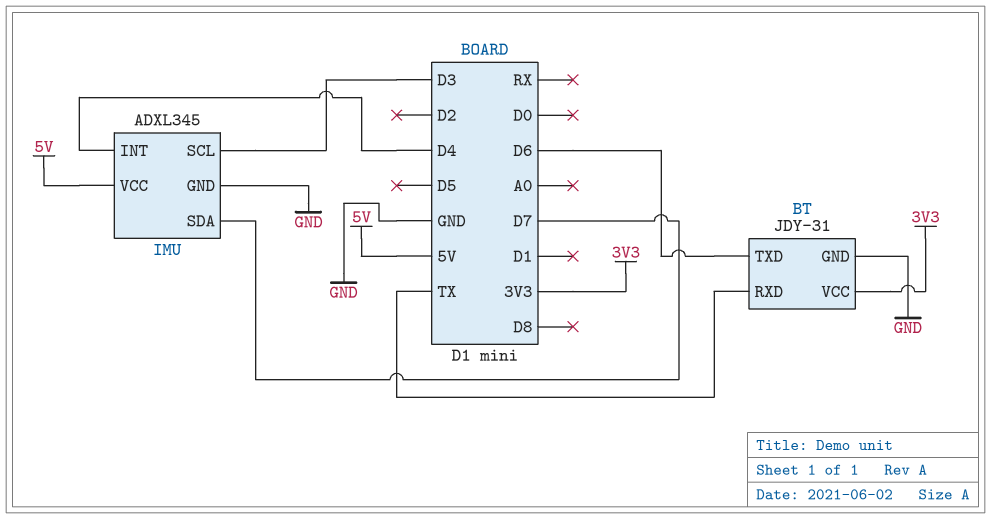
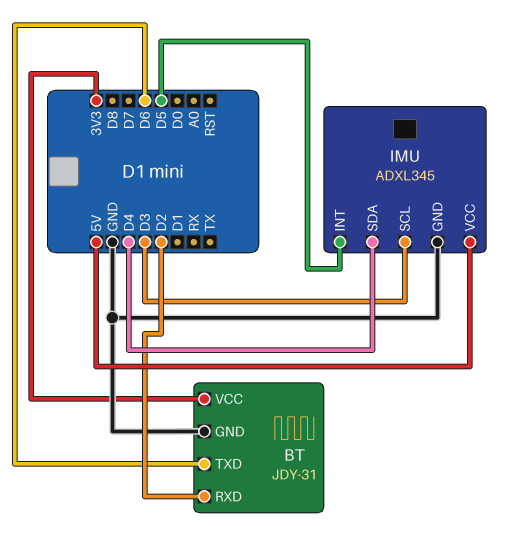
BT pin RXD: TX -> D2
IMU pin INT: D4 -> D5
IMU pin SDA: D7 -> D4

